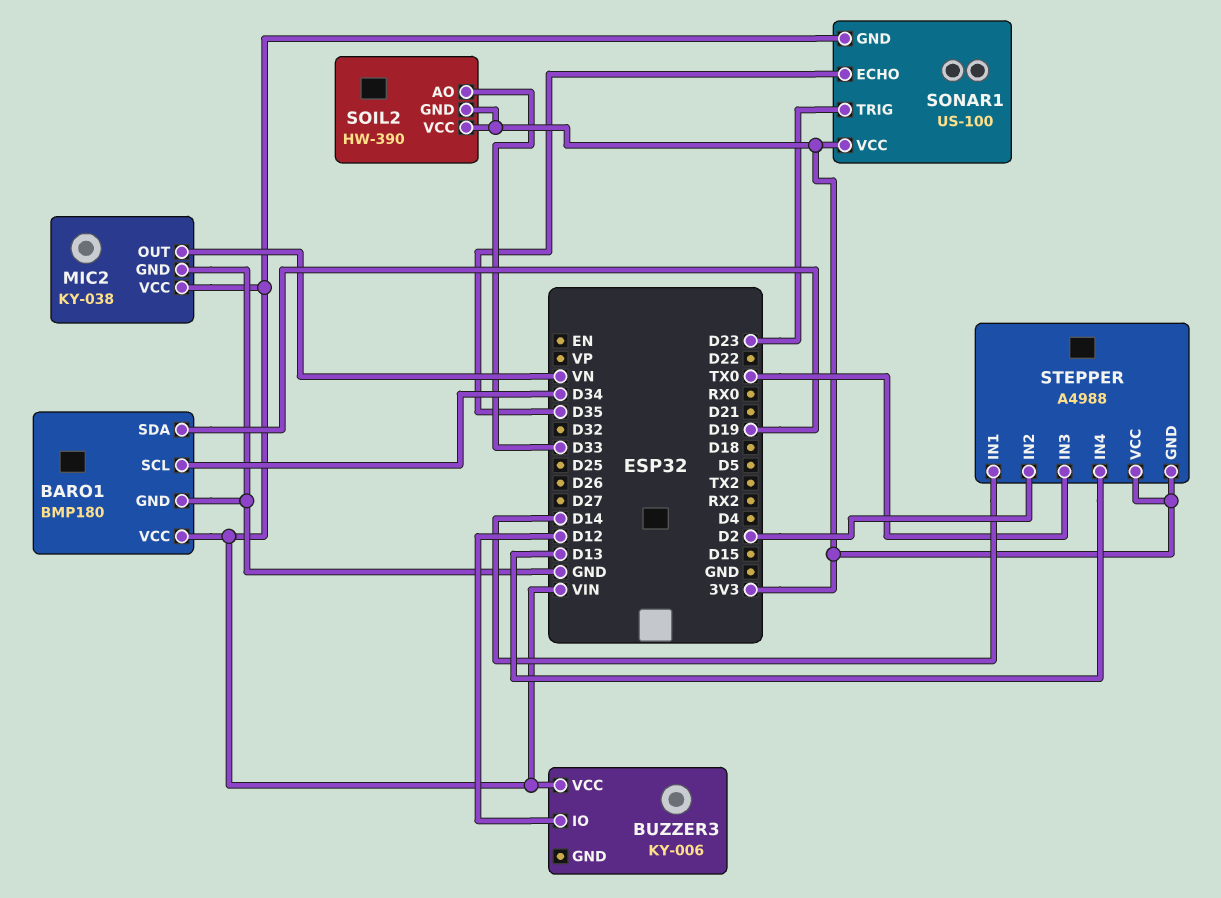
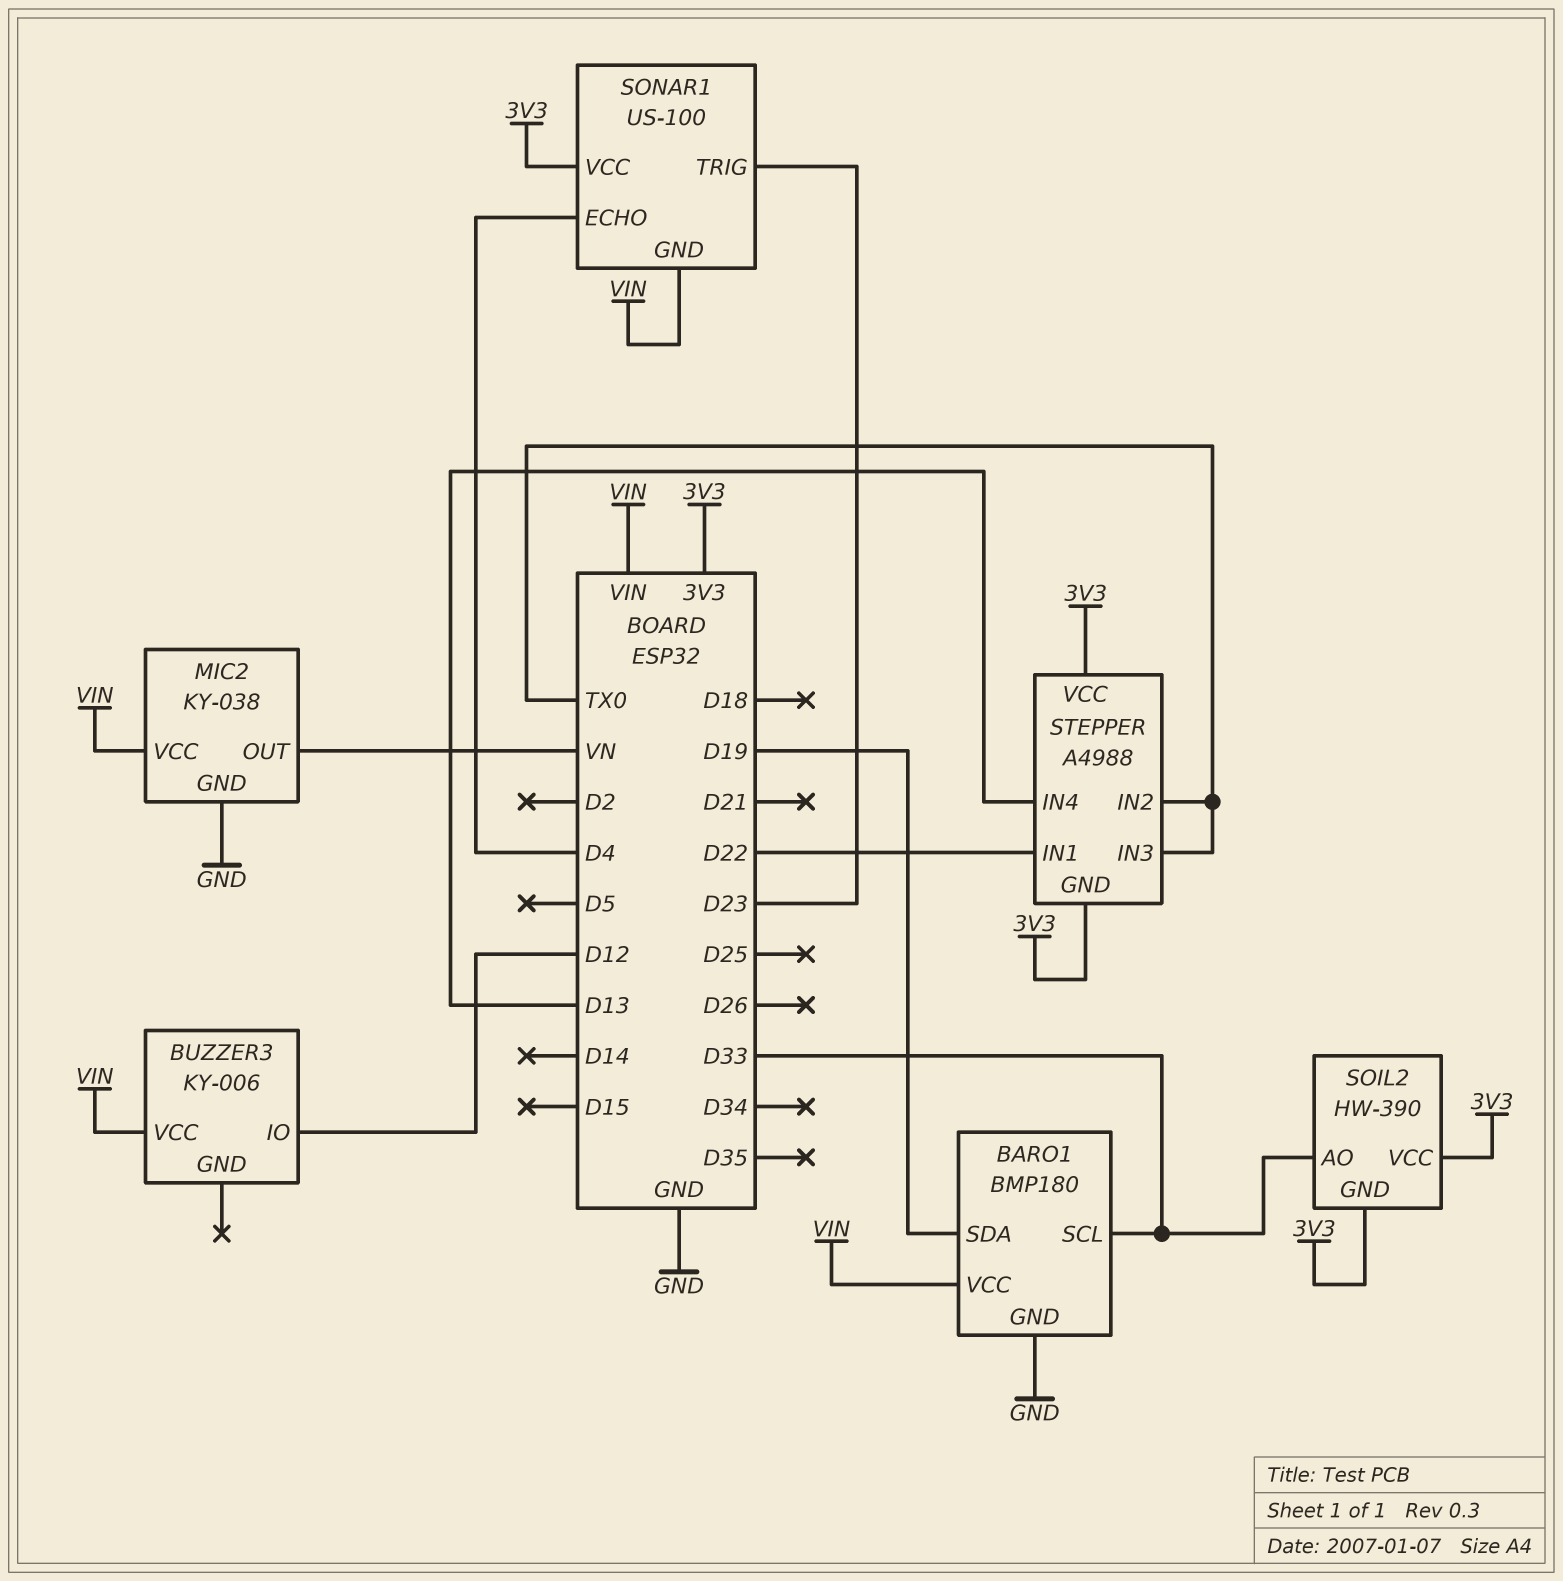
BARO1 pin SCL: D34 -> D33
SONAR1 pin ECHO: D35 -> D4
STEPPER pin IN1: D14 -> D22
STEPPER pin IN2: D2 -> TX0

